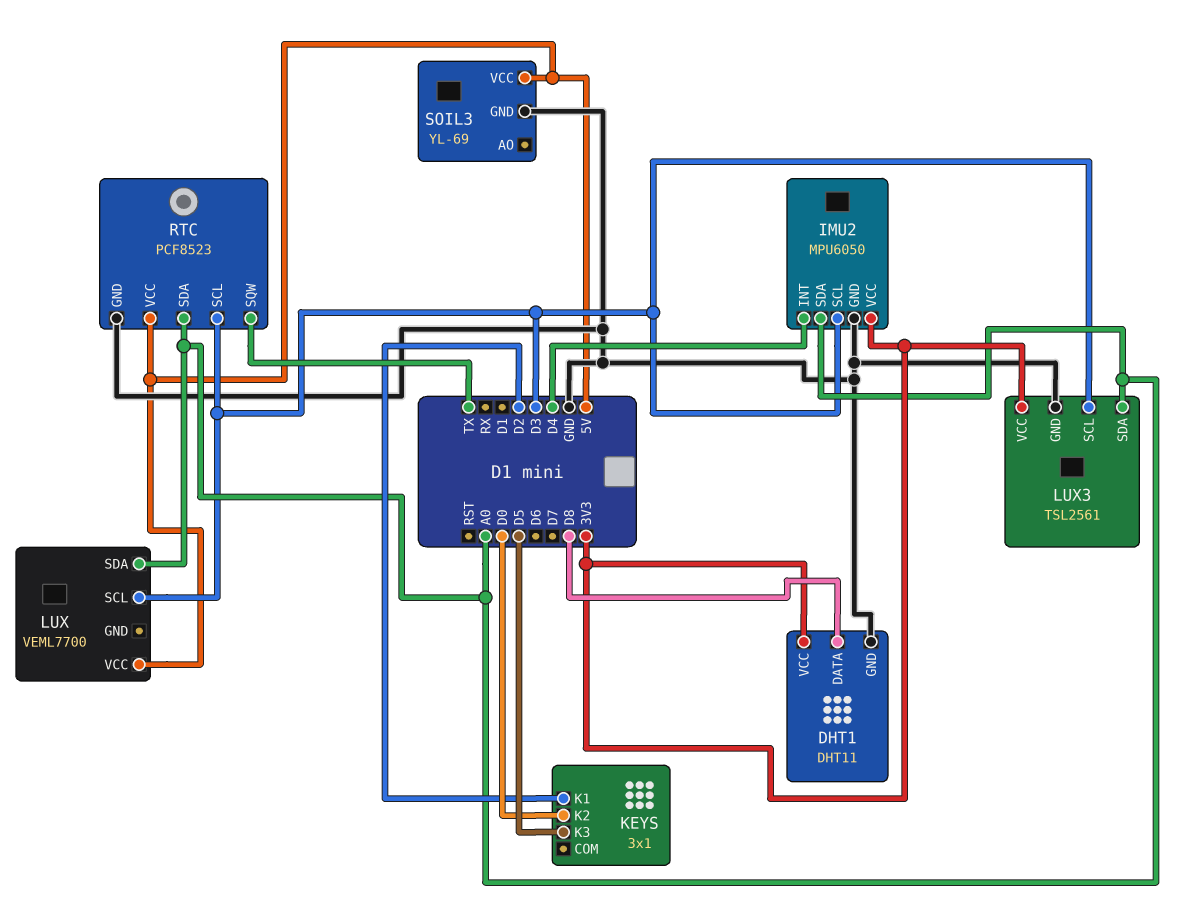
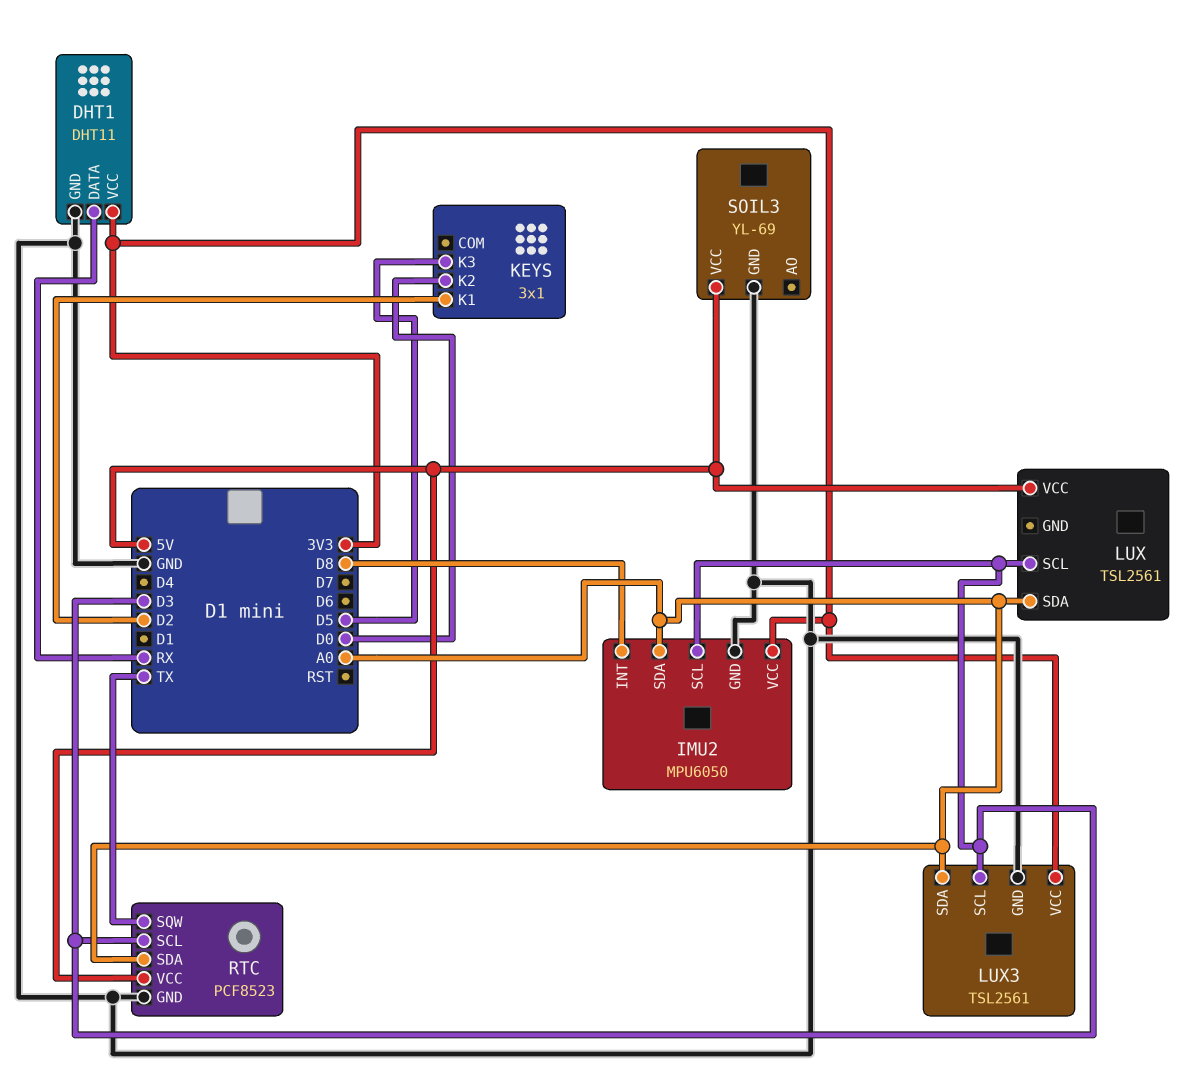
DHT1 pin DATA: D8 -> RX
IMU2 pin INT: D4 -> D8
LUX: VEML7700 -> TSL2561

